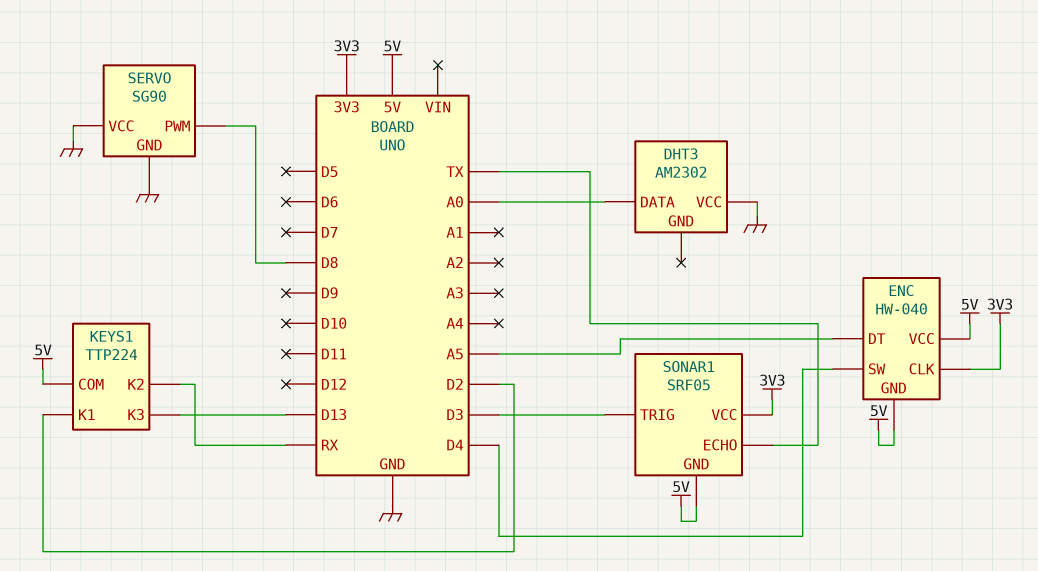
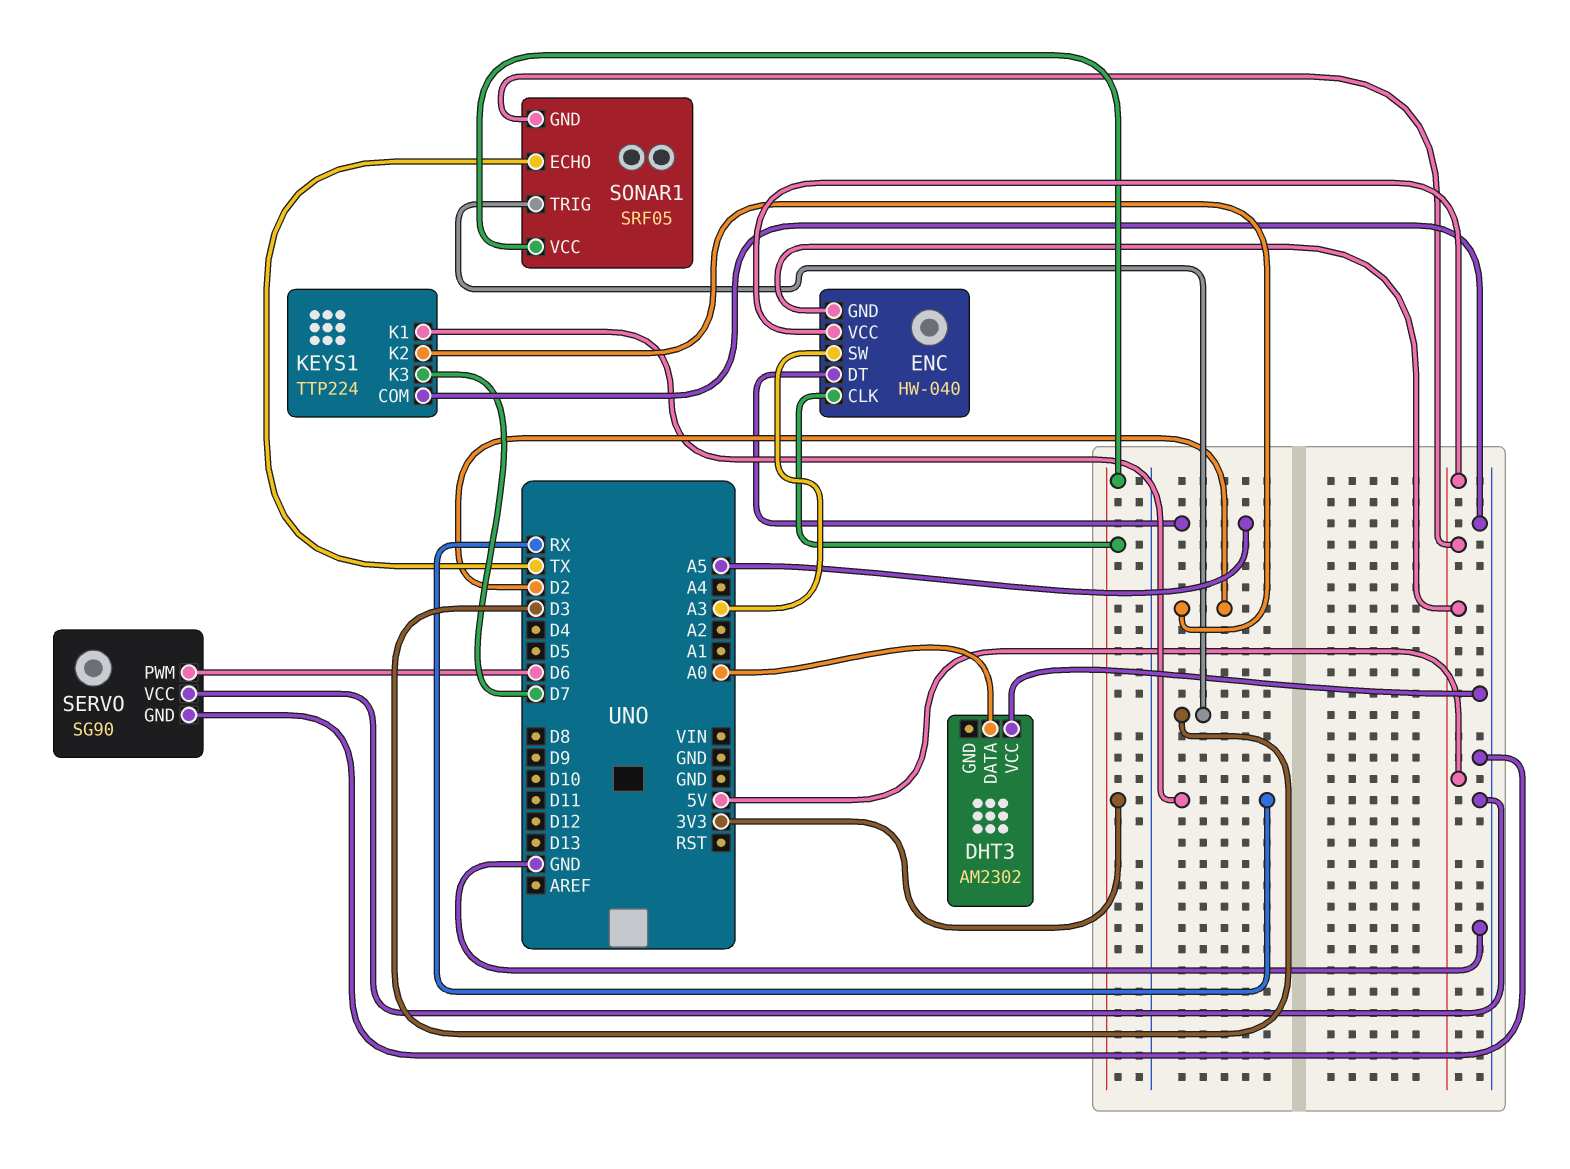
ENC pin SW: D4 -> A3
KEYS1 pin COM: 5V -> GND
KEYS1 pin K1: D2 -> RX
KEYS1 pin K2: RX -> D2
KEYS1 pin K3: D13 -> D7
SERVO pin PWM: D8 -> D6

